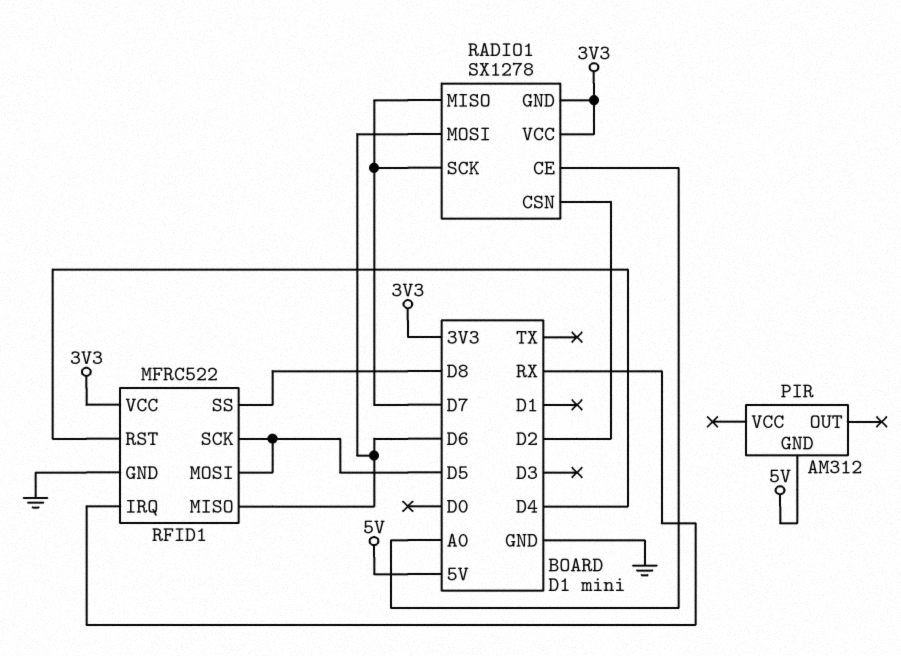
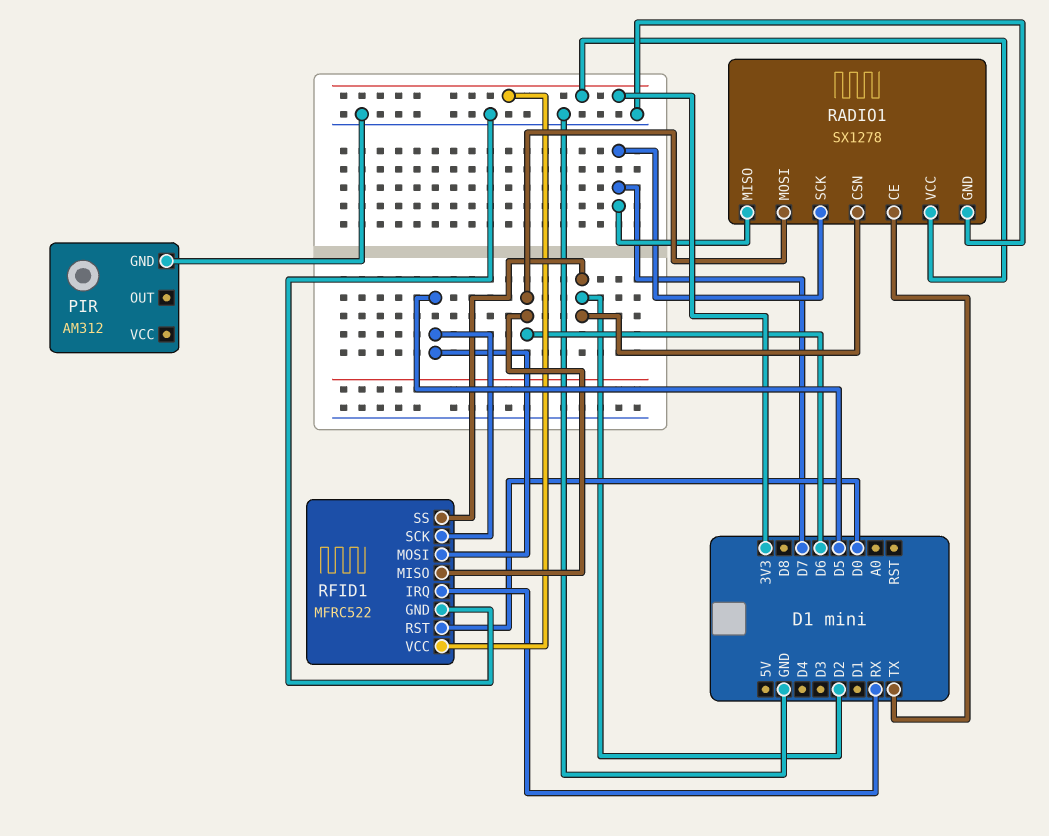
PIR pin GND: 5V -> GND
RADIO1 pin CE: A0 -> TX
RADIO1 pin GND: 3V3 -> GND
RFID1 pin RST: D4 -> D0
RFID1 pin SS: D8 -> D2

